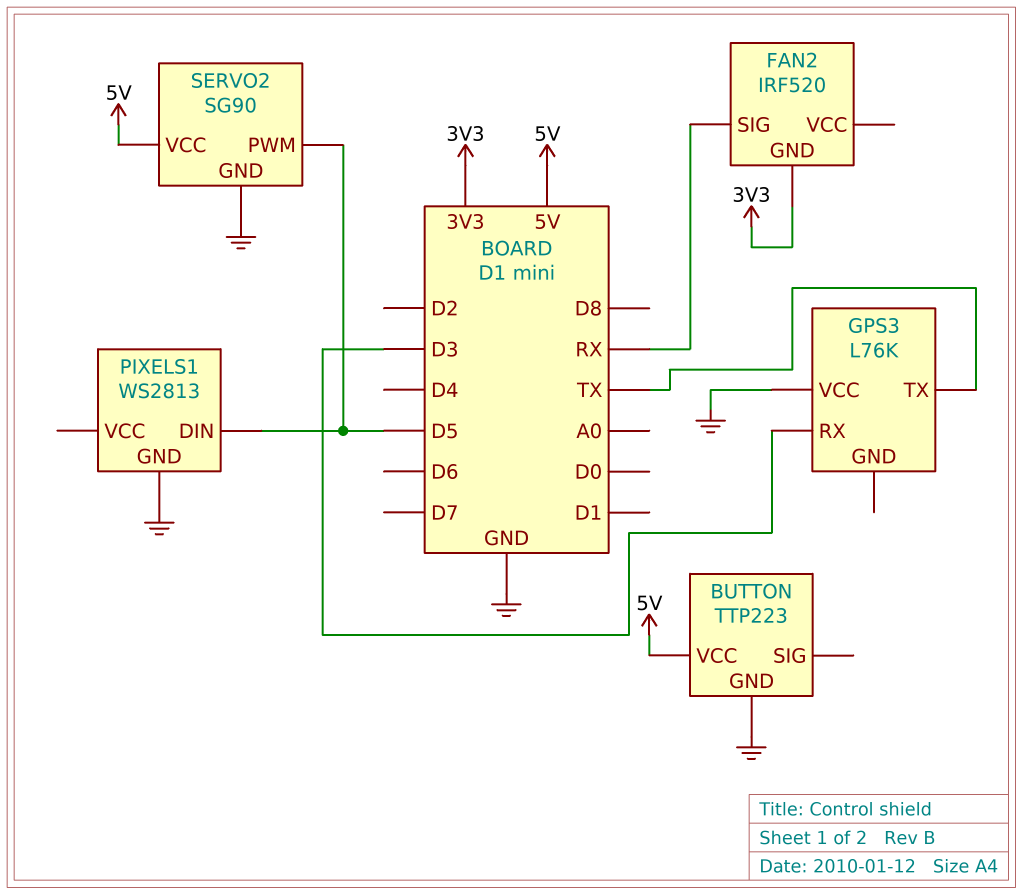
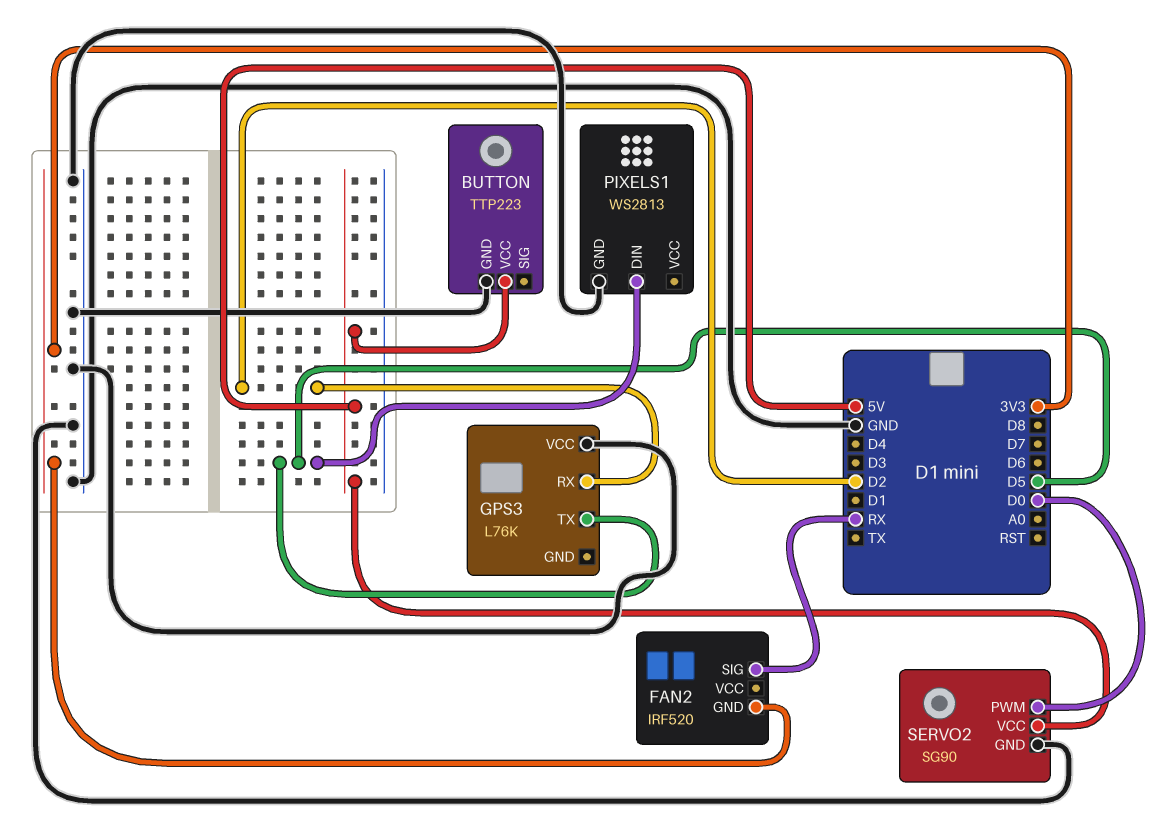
GPS3 pin RX: D3 -> D2
GPS3 pin TX: TX -> D5
SERVO2 pin PWM: D5 -> D0

